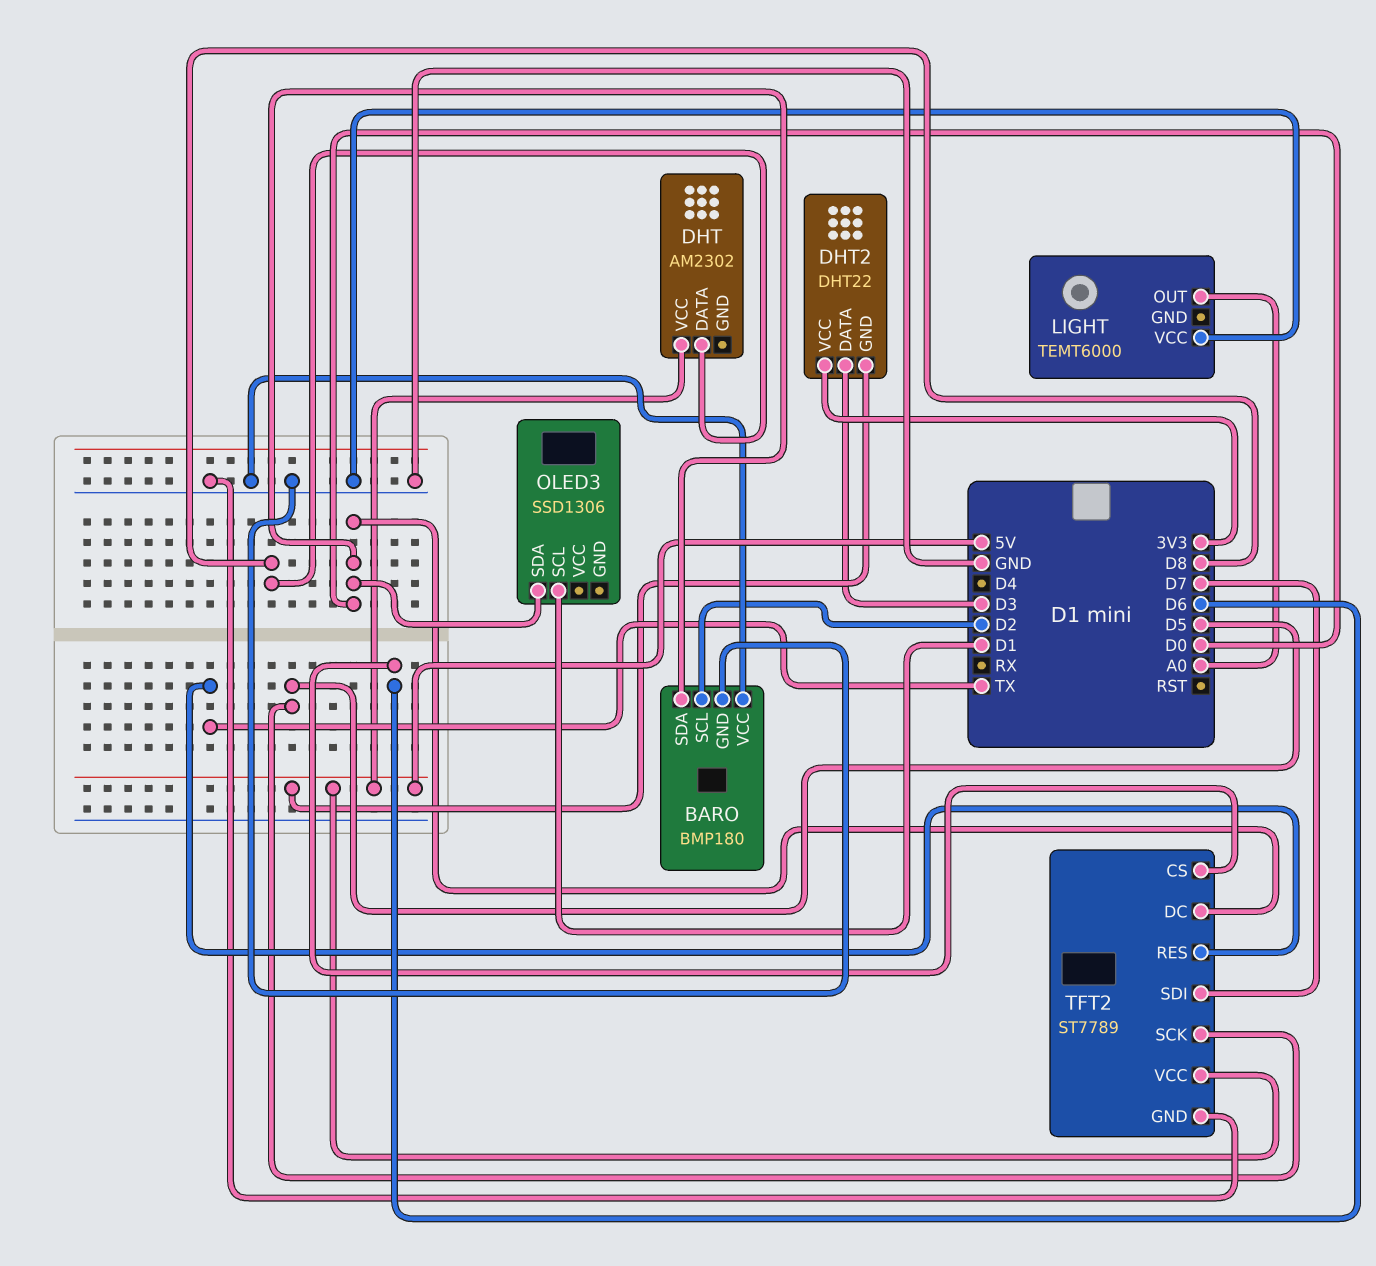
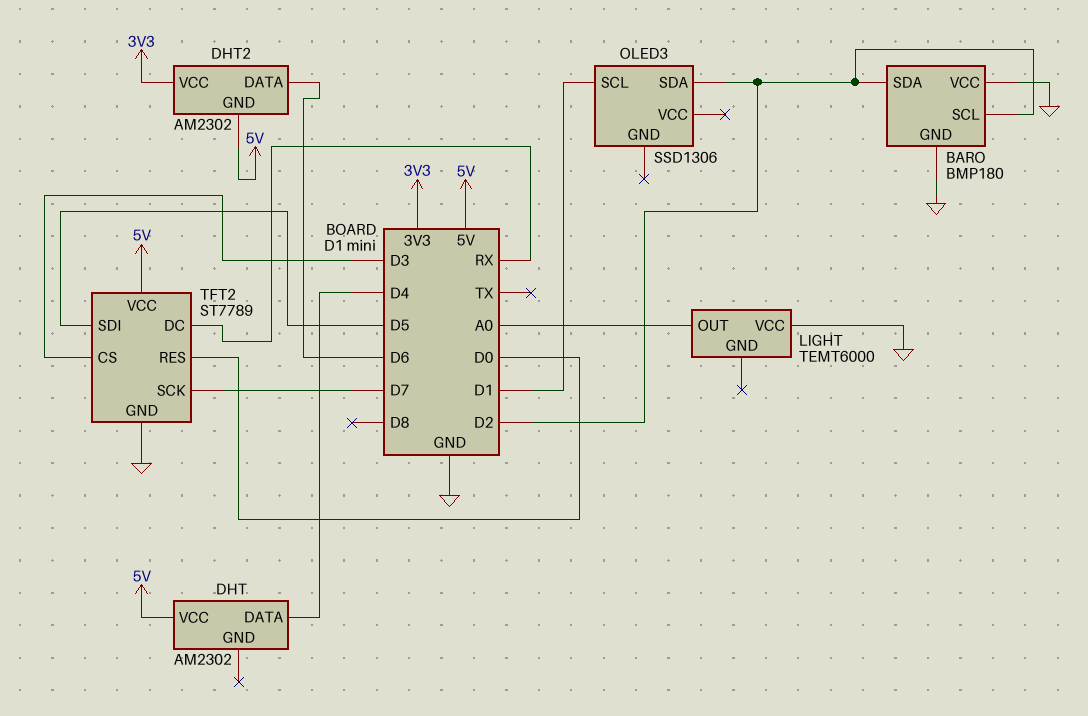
BARO pin SDA: D0 -> D2
DHT pin DATA: D8 -> D4
DHT2: DHT22 -> AM2302
DHT2 pin DATA: D3 -> D6
OLED3 pin SDA: D0 -> D2
TFT2 pin CS: D6 -> D3
TFT2 pin DC: D0 -> RX
TFT2 pin RES: TX -> D0
TFT2 pin SCK: D5 -> D7
TFT2 pin SDI: D7 -> D5

